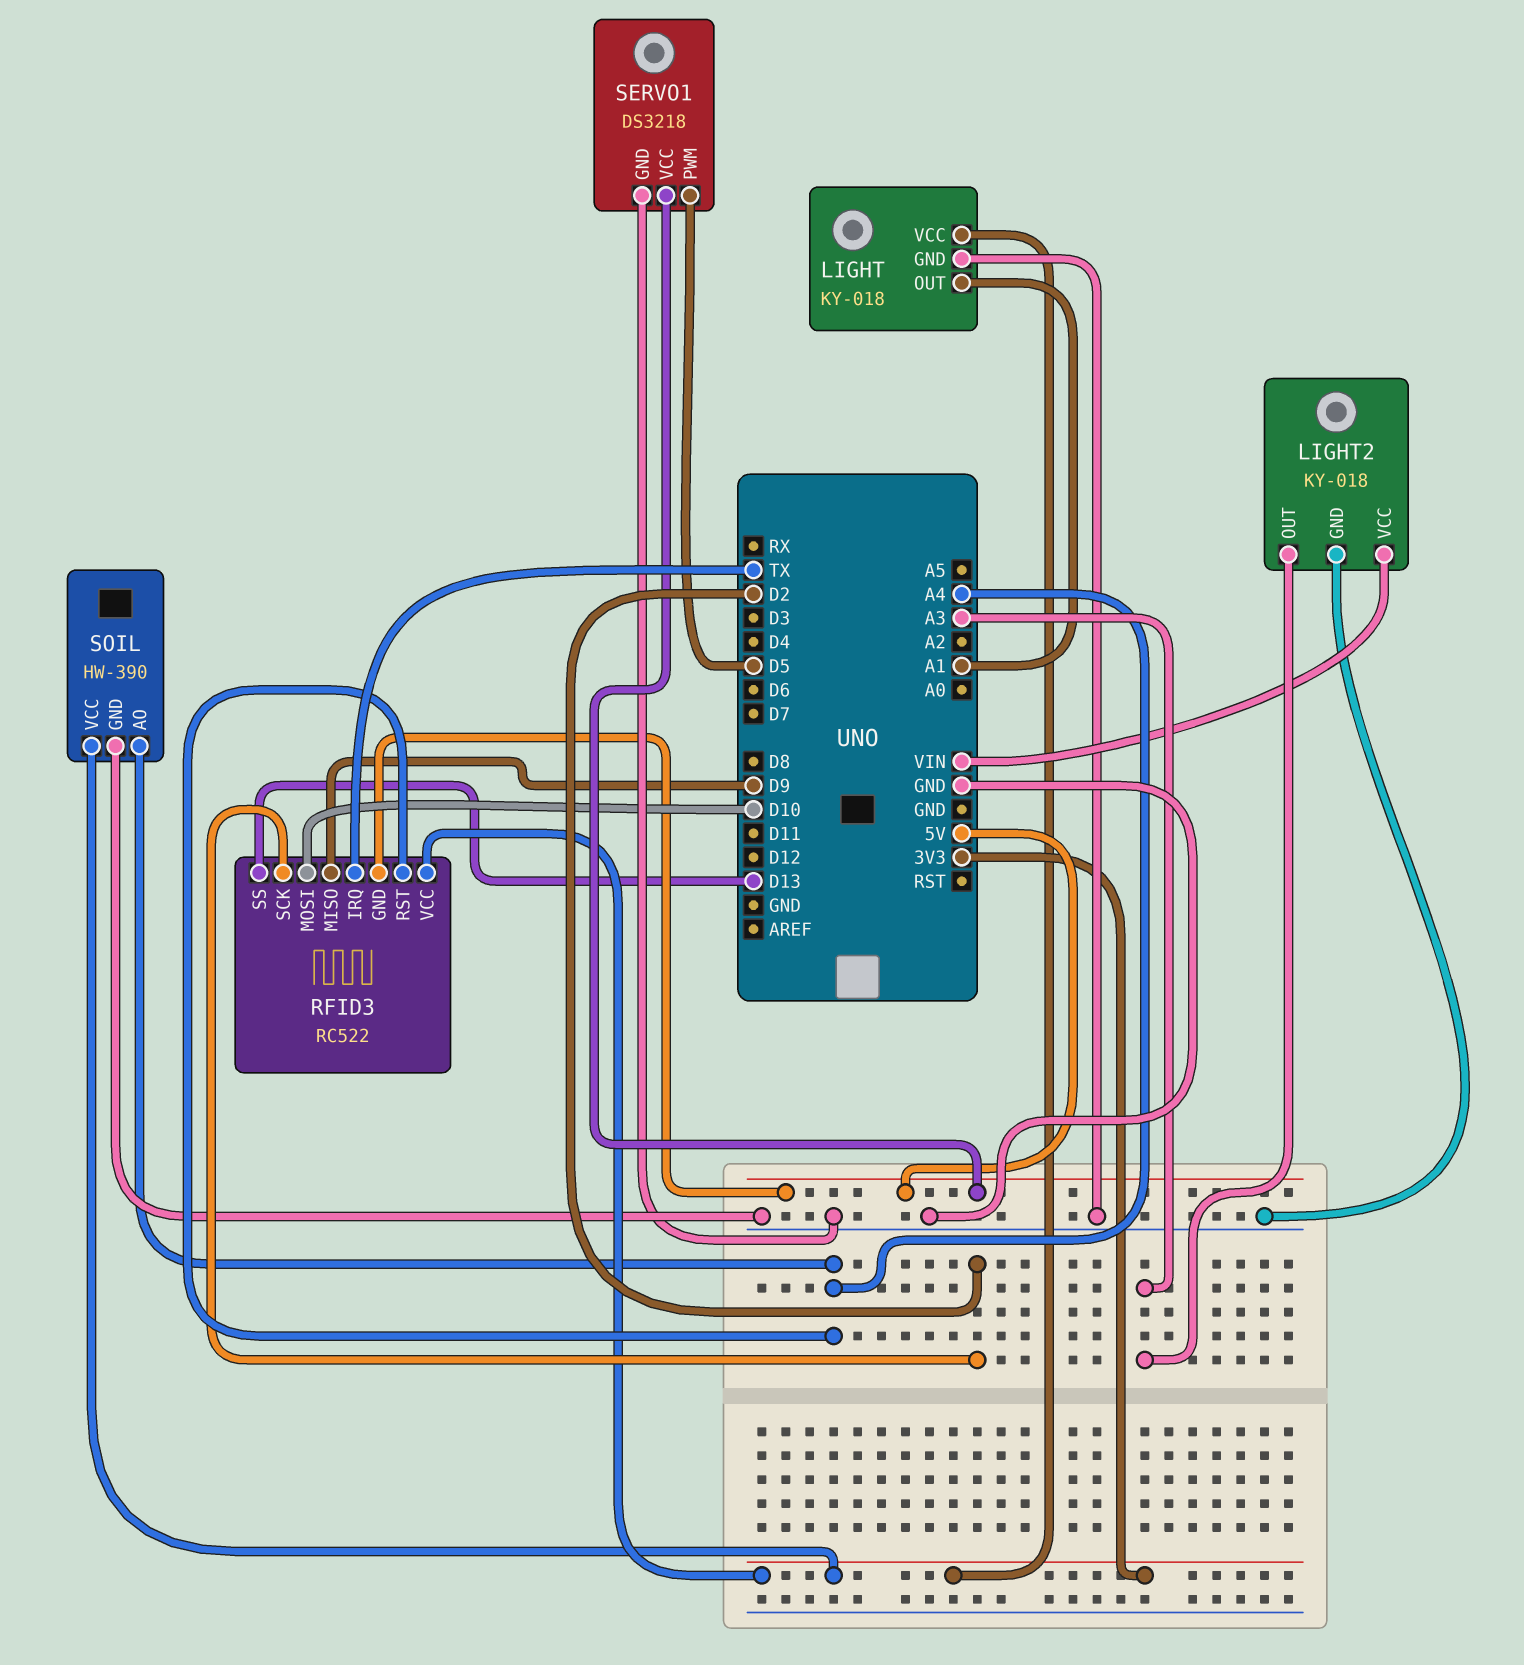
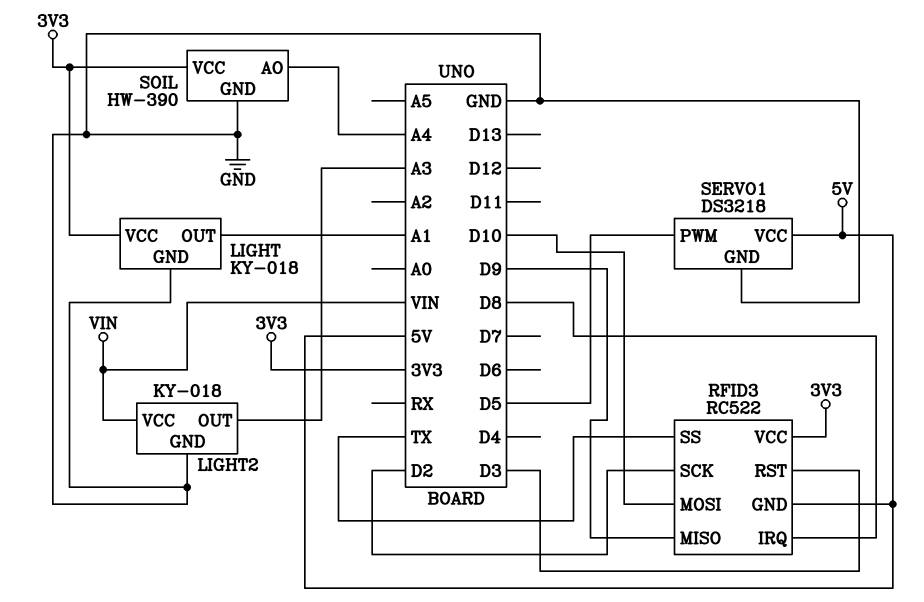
RFID3 pin IRQ: TX -> D8
RFID3 pin RST: A4 -> D3
RFID3 pin SS: D13 -> TX

